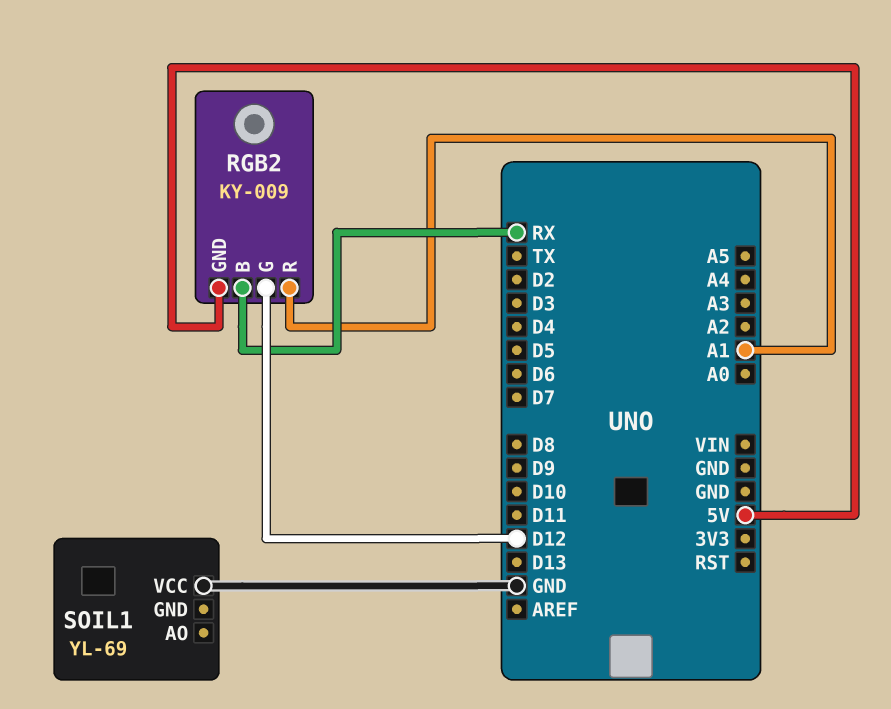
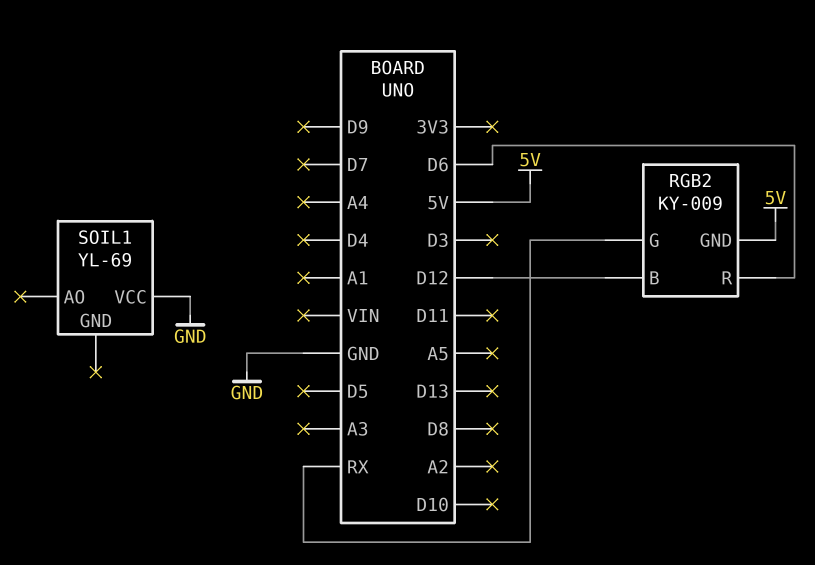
RGB2 pin B: RX -> D12
RGB2 pin G: D12 -> RX
RGB2 pin R: A1 -> D6

